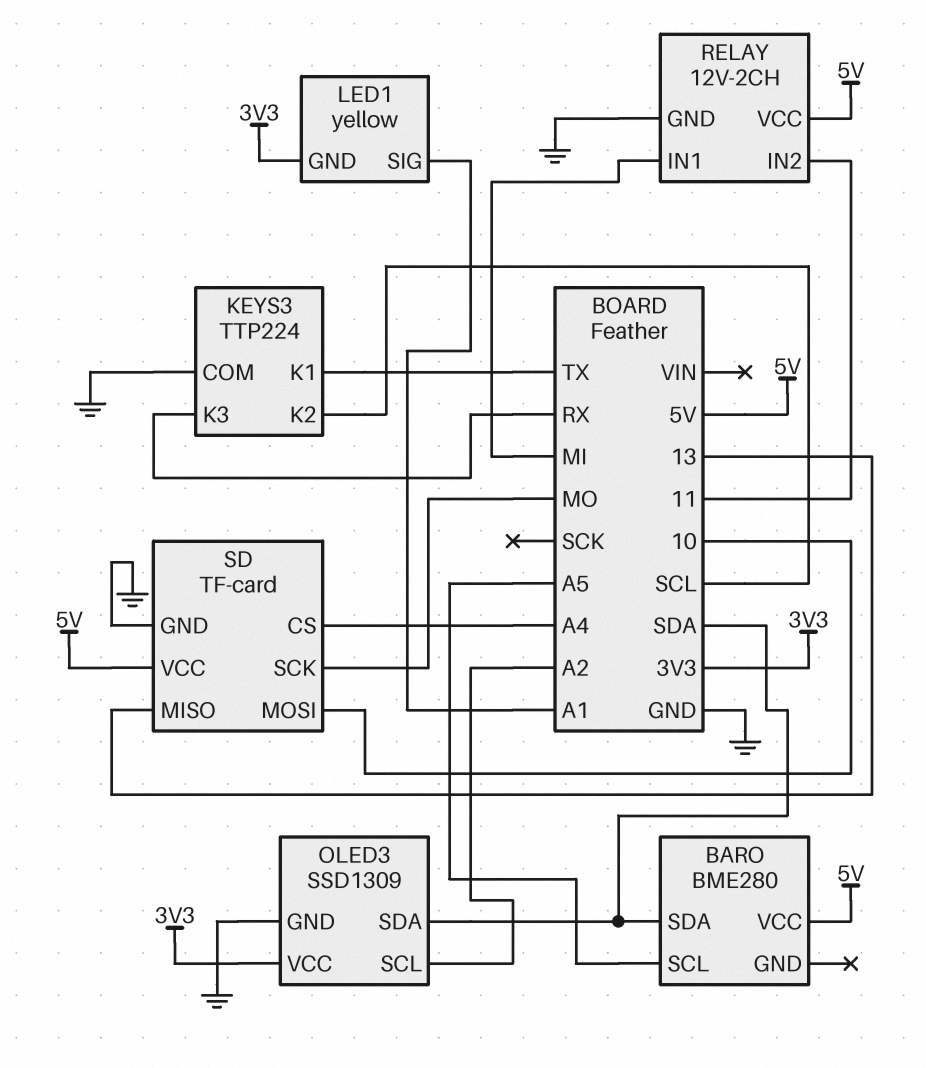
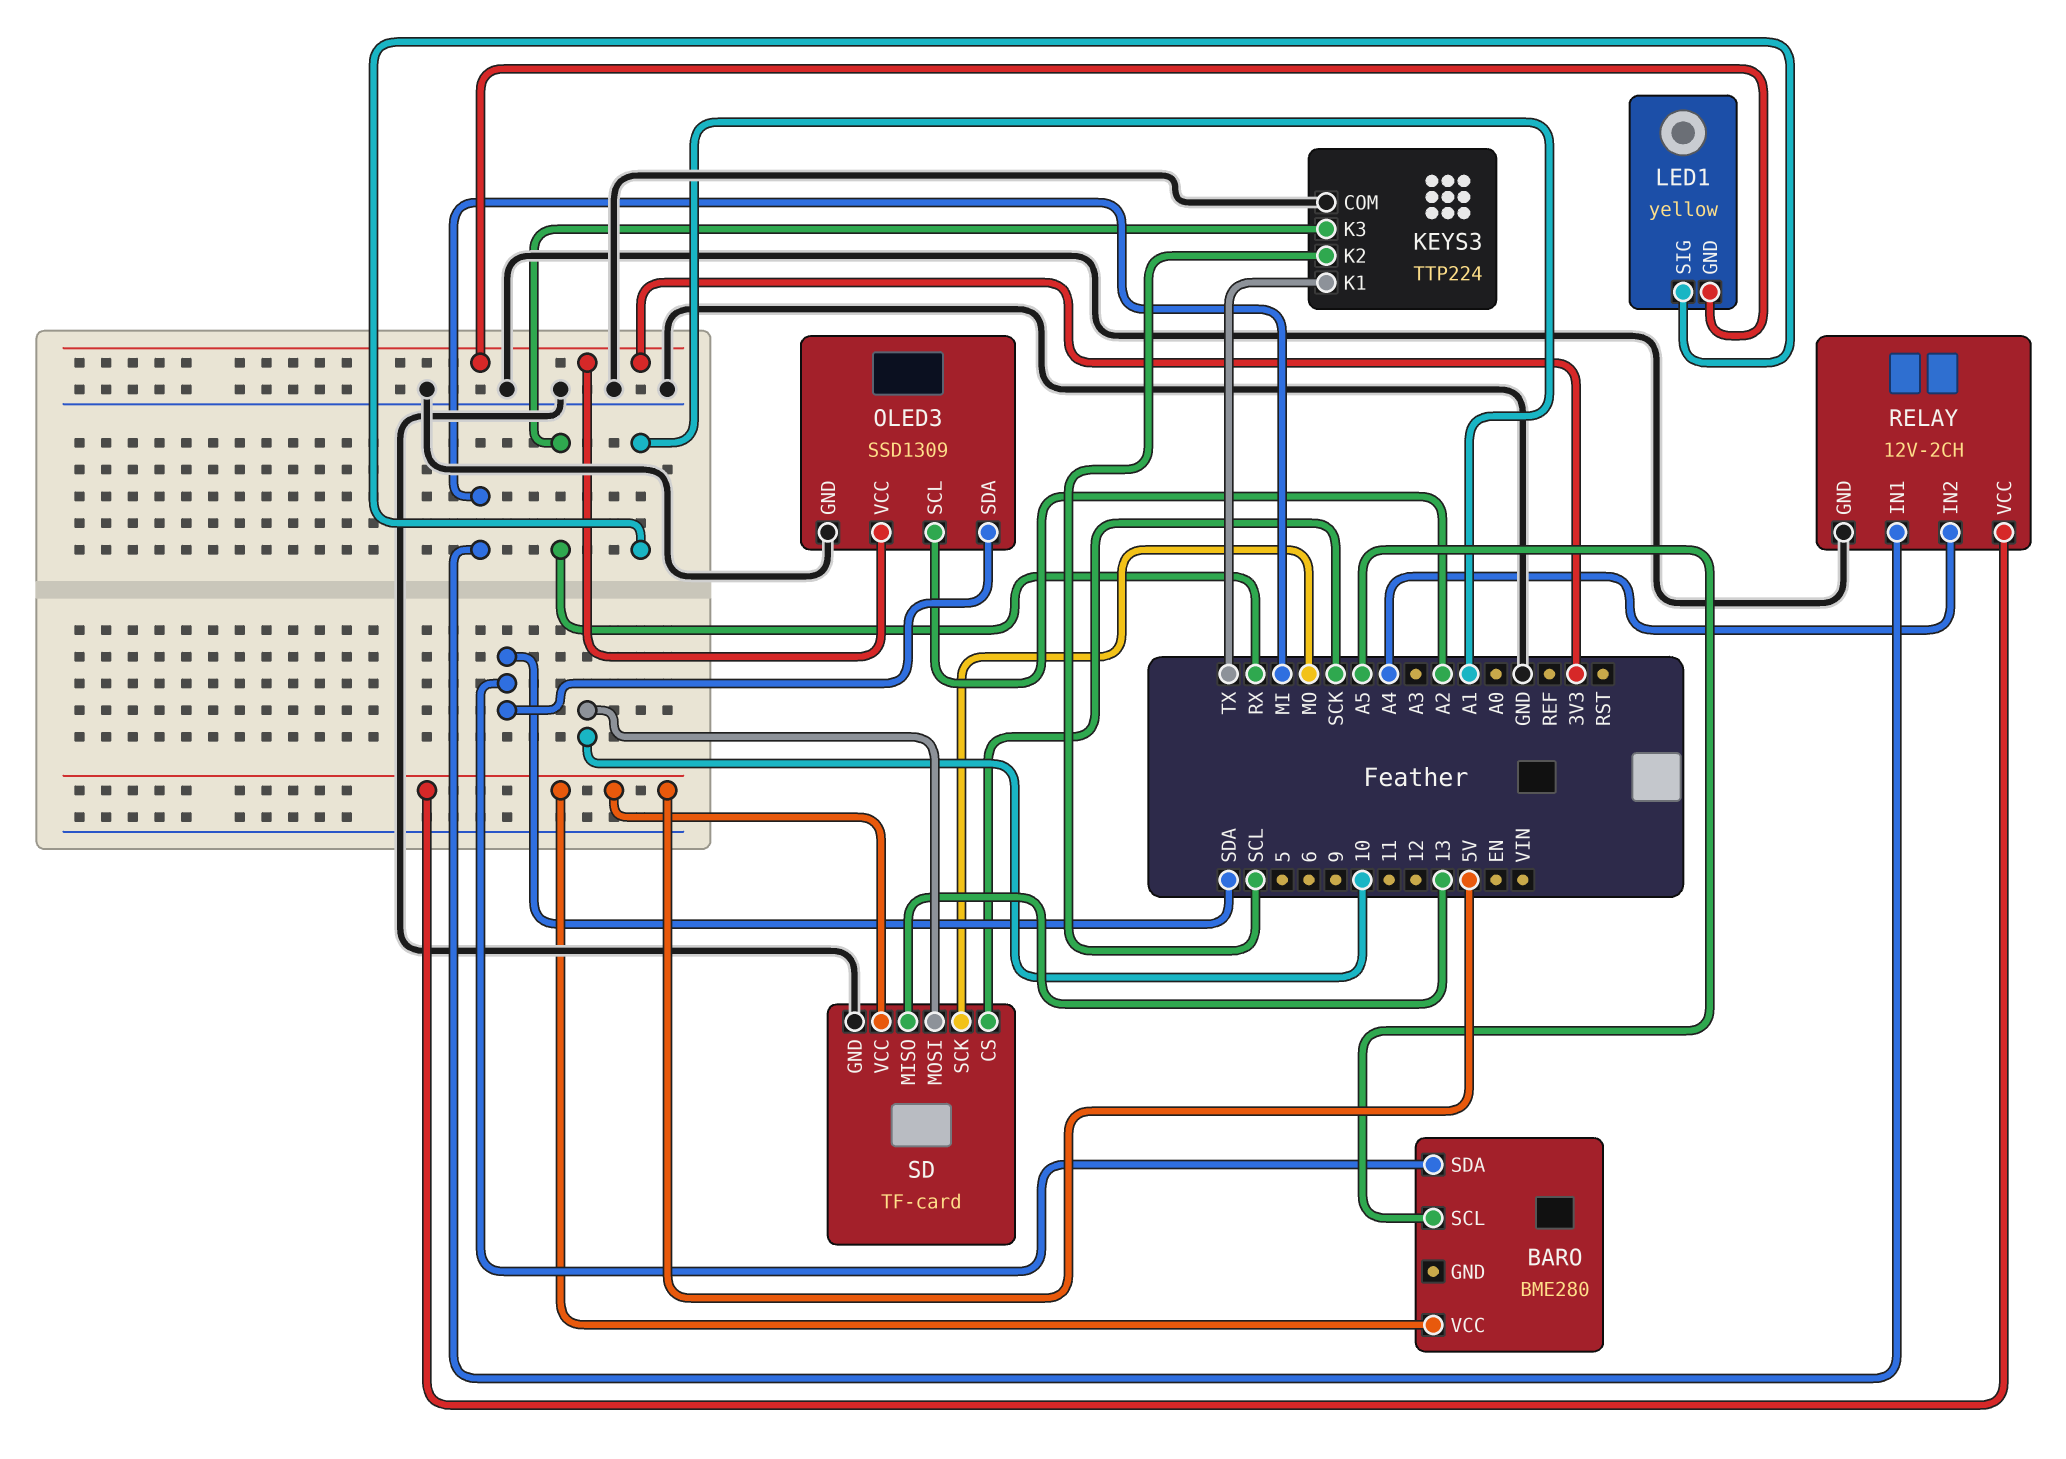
RELAY pin IN2: 11 -> A4
SD pin CS: A4 -> SCK

